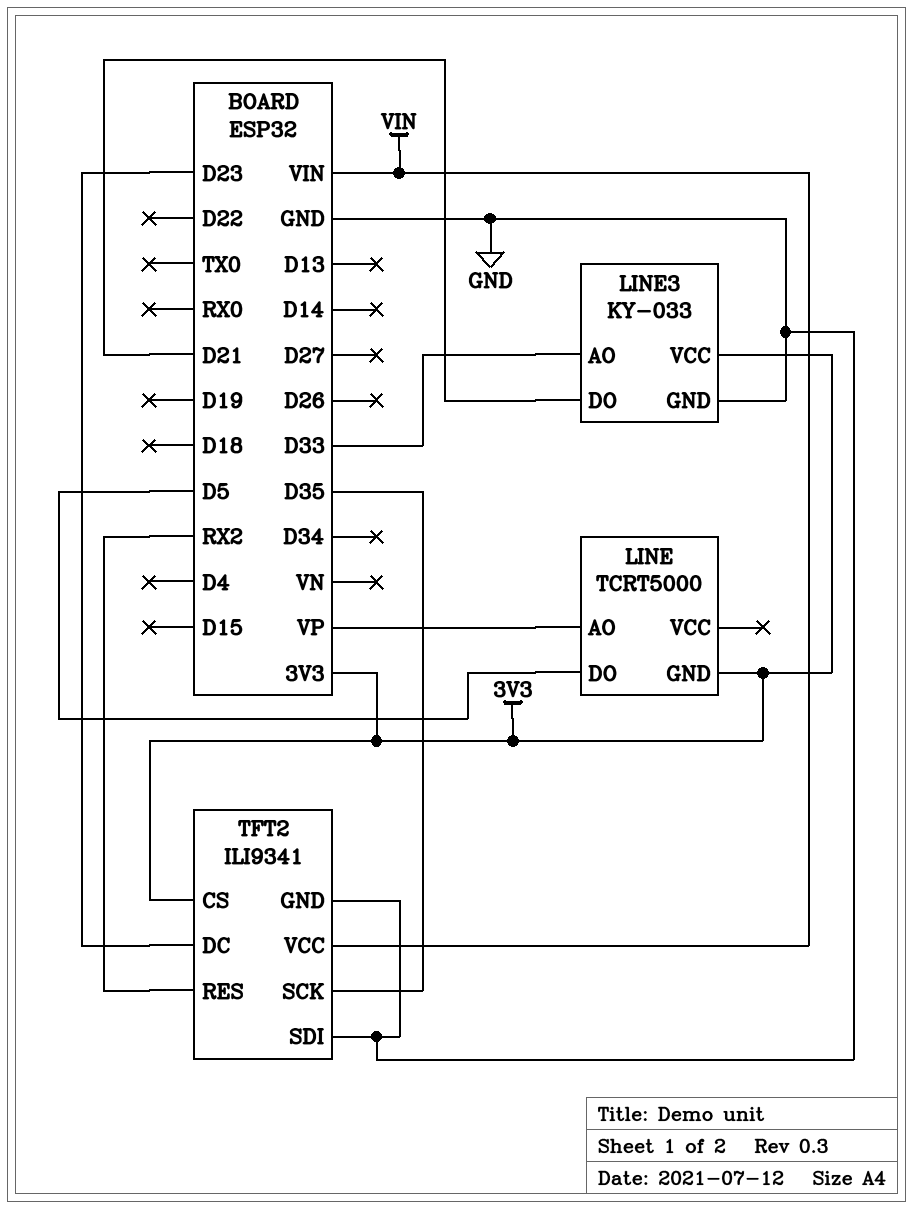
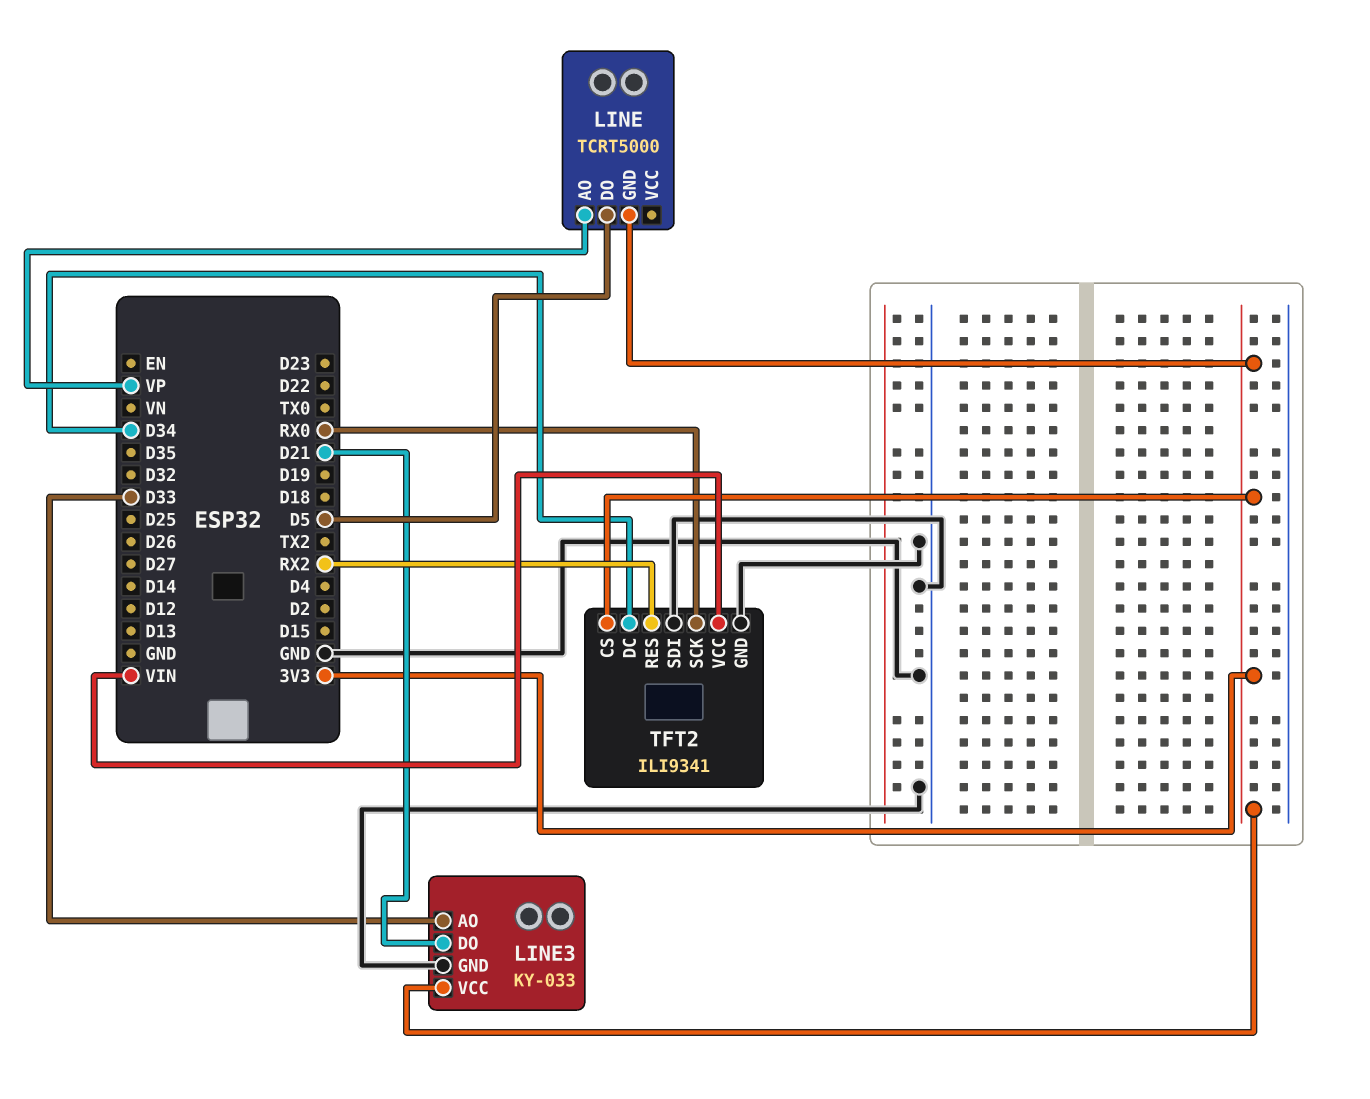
TFT2 pin DC: D23 -> D34
TFT2 pin SCK: D35 -> RX0

